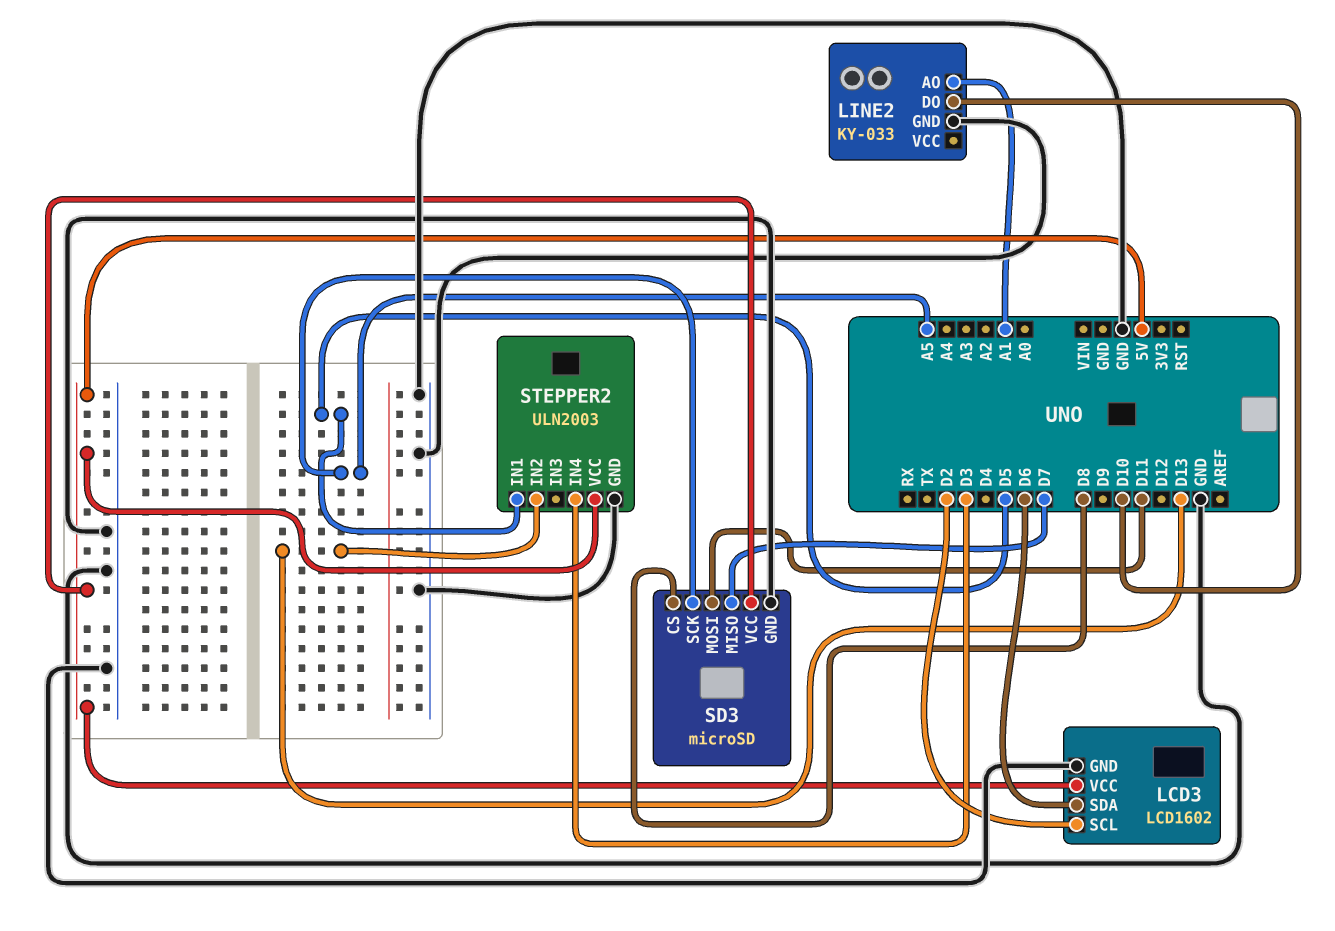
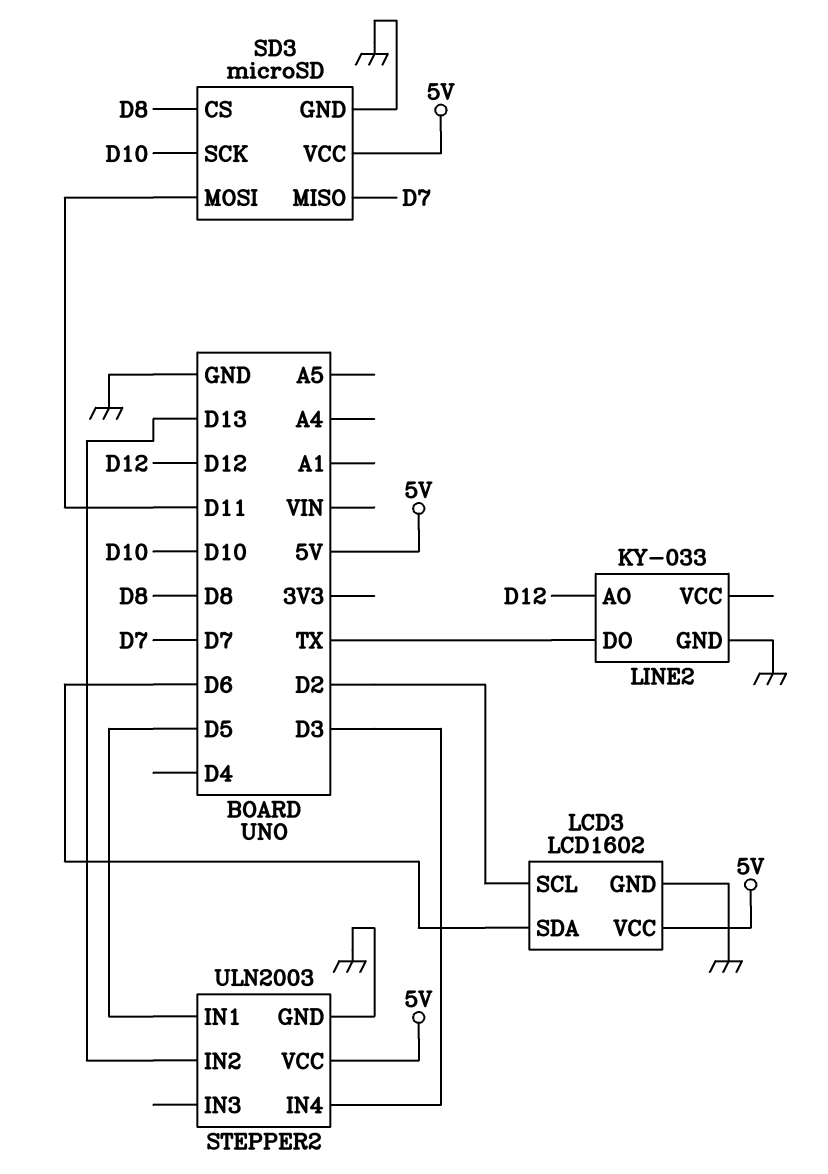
LINE2 pin AO: A1 -> D12
LINE2 pin DO: D10 -> TX
SD3 pin SCK: A5 -> D10

